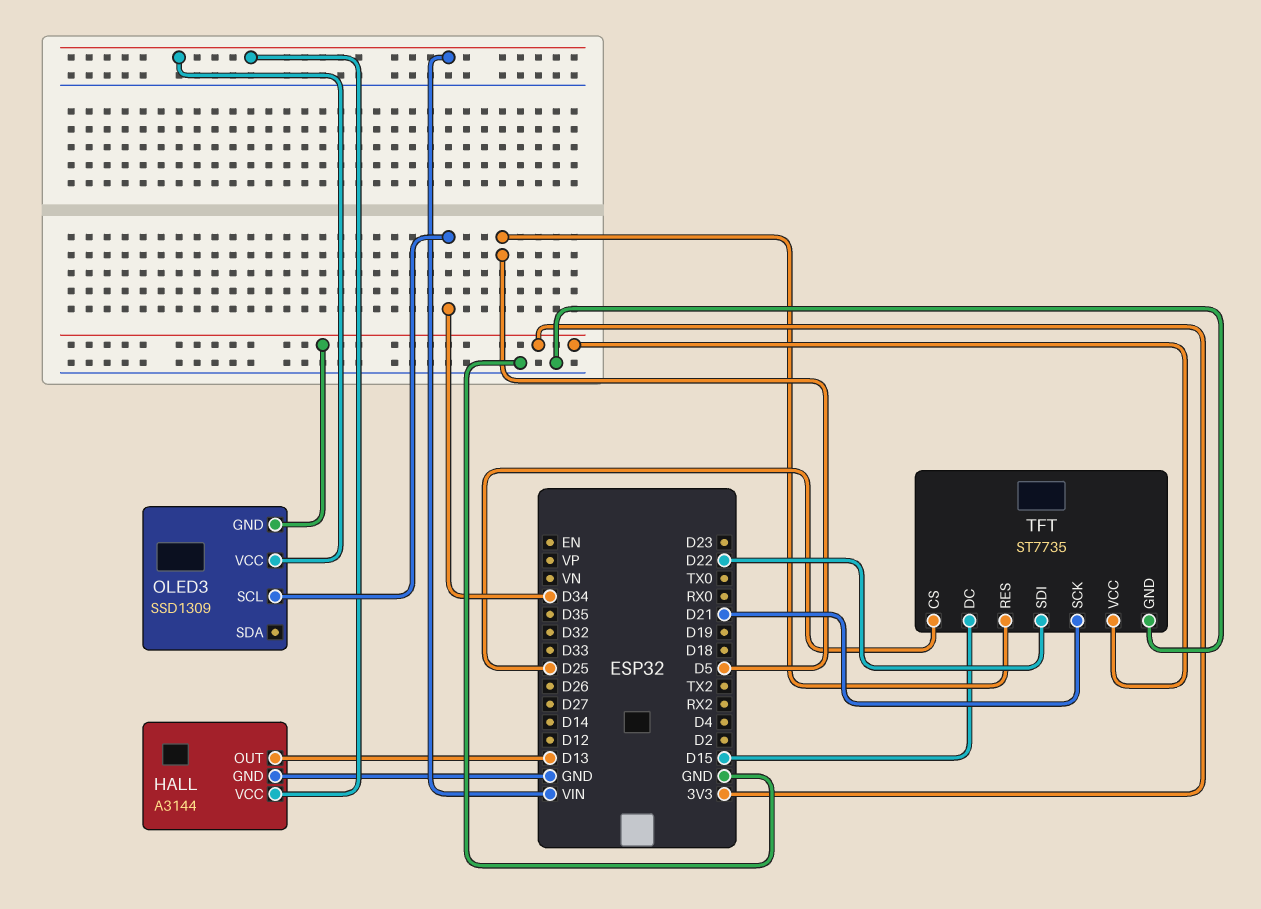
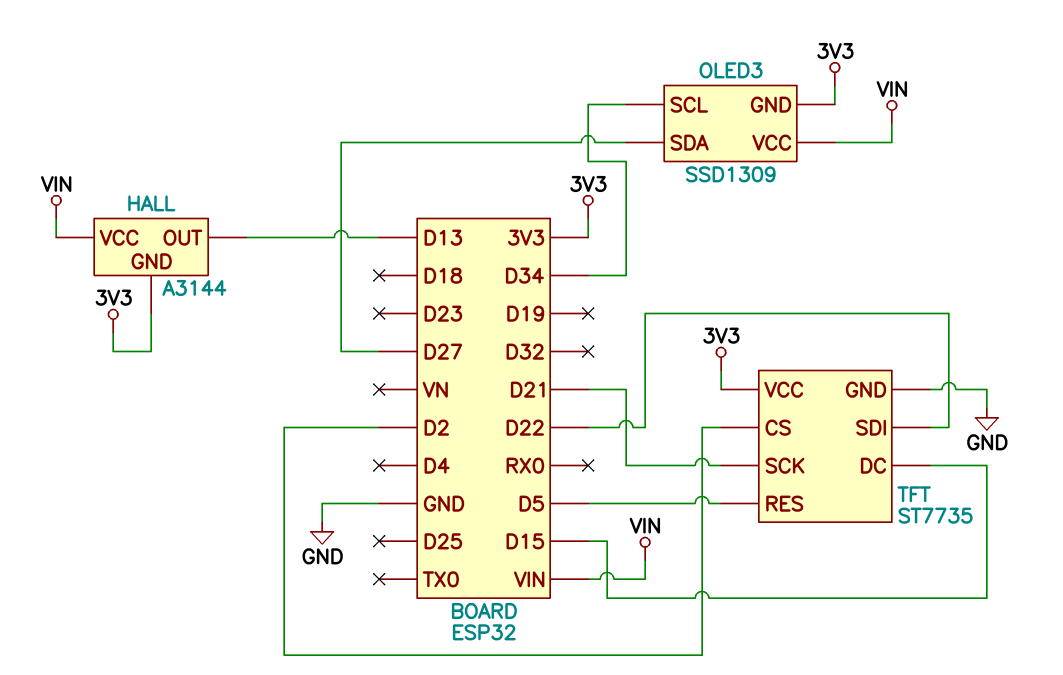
HALL pin GND: GND -> 3V3
OLED3 pin SDA: none -> D27
TFT pin CS: D25 -> D2

